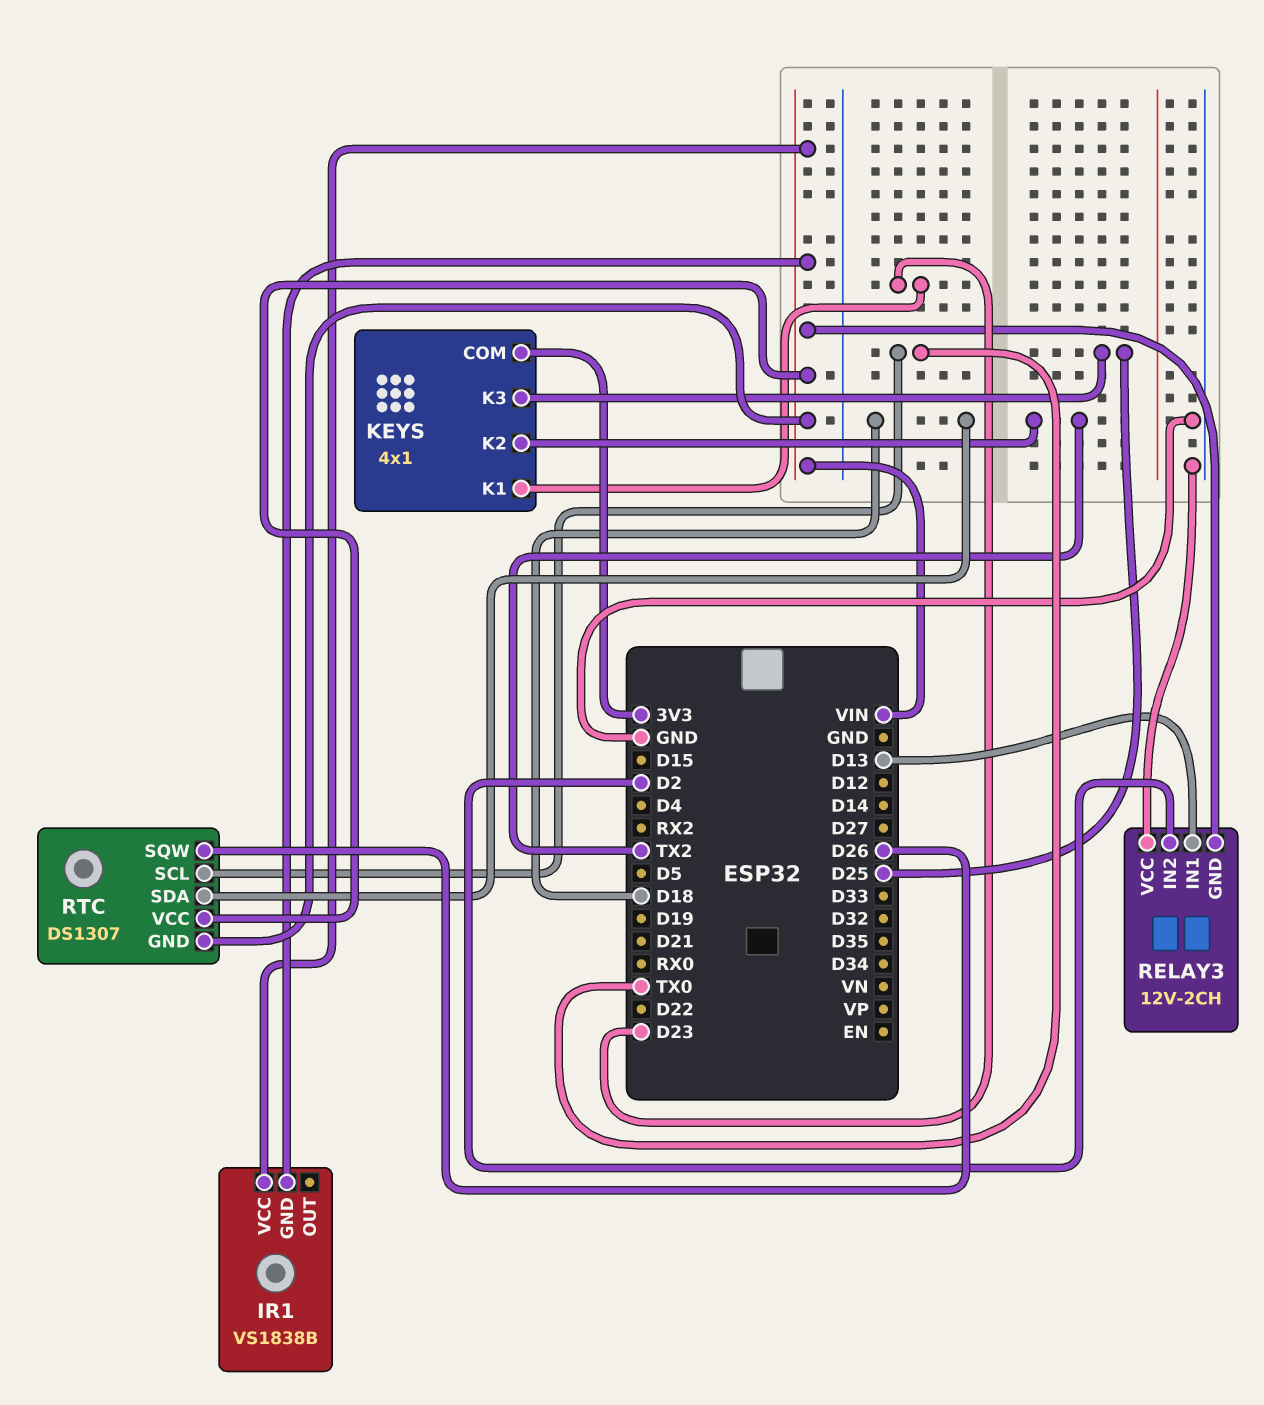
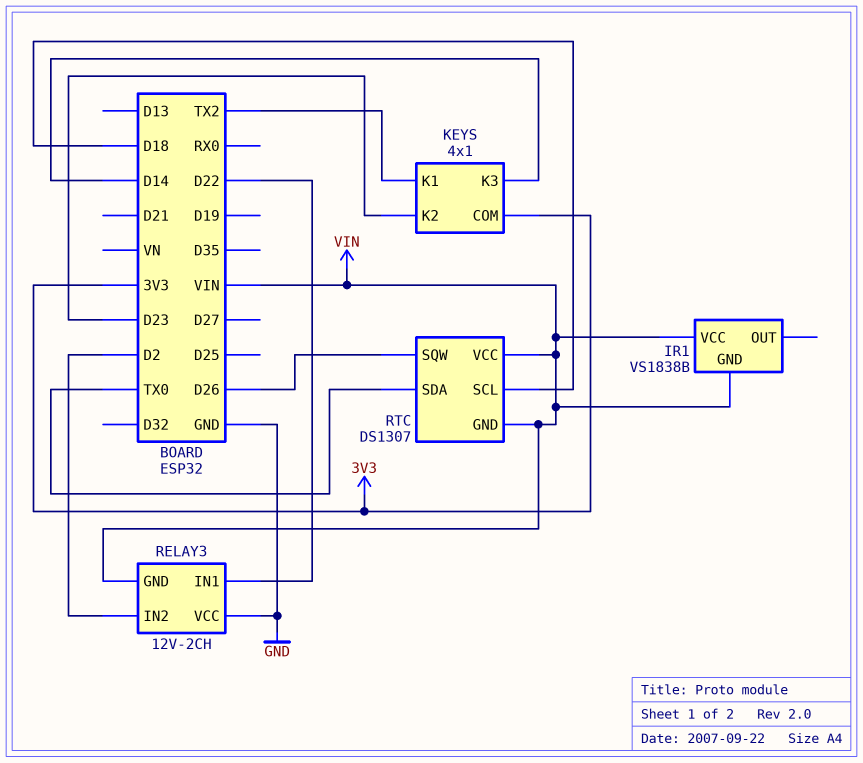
KEYS pin K1: D23 -> TX2
KEYS pin K2: TX2 -> D23
KEYS pin K3: D25 -> D14
RELAY3 pin IN1: D13 -> D22
RTC pin SCL: TX0 -> D18
RTC pin SDA: D18 -> TX0

